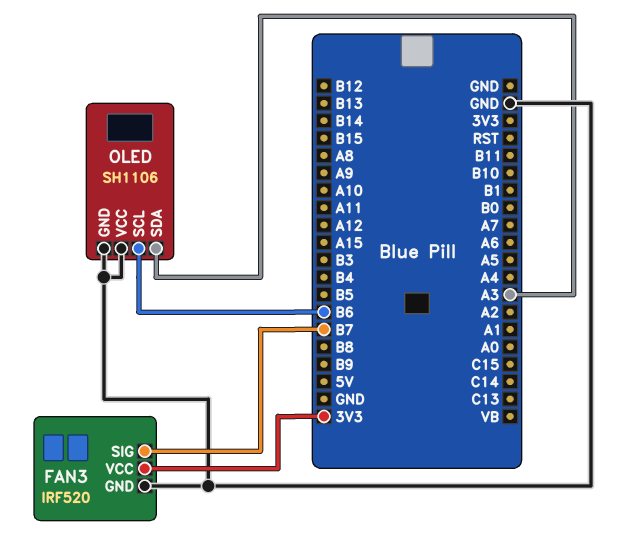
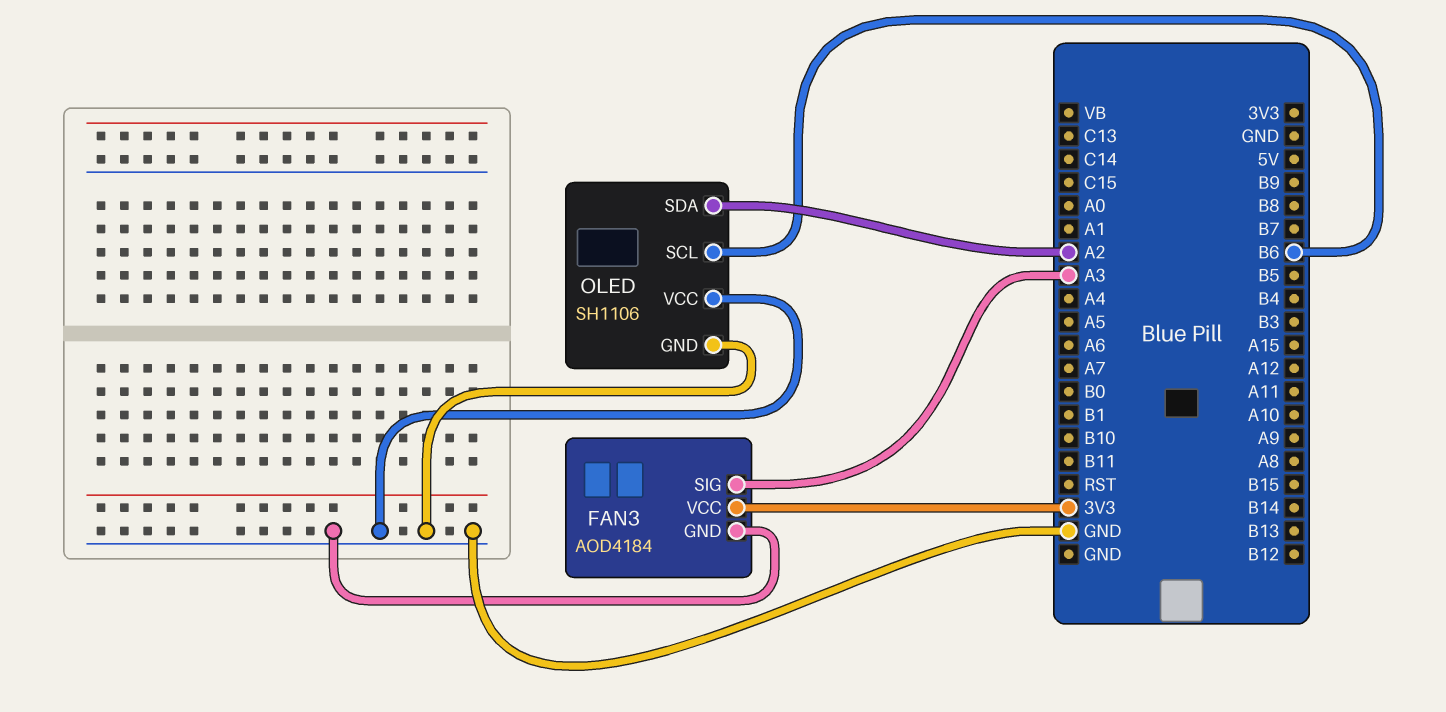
FAN3: IRF520 -> AOD4184
FAN3 pin SIG: B7 -> A3
OLED pin SDA: A3 -> A2

